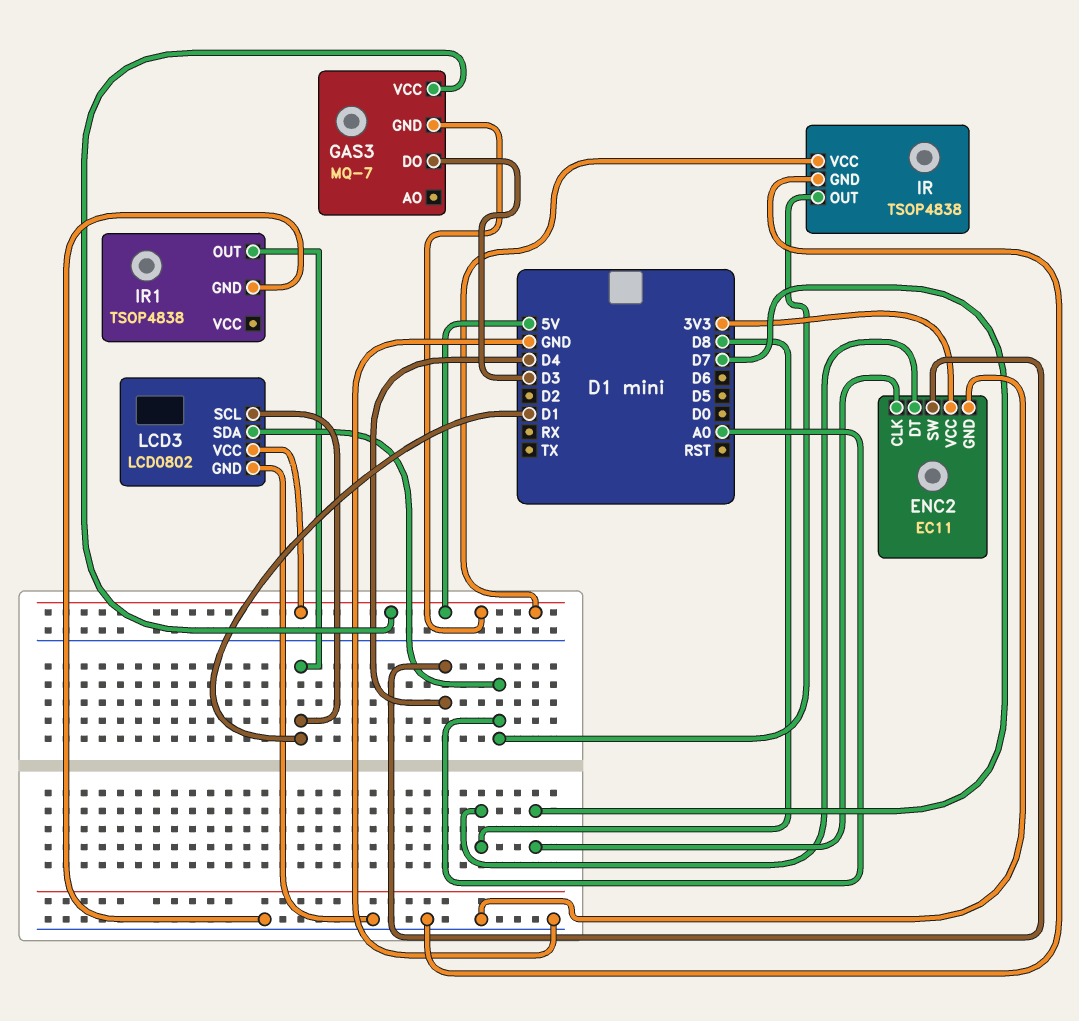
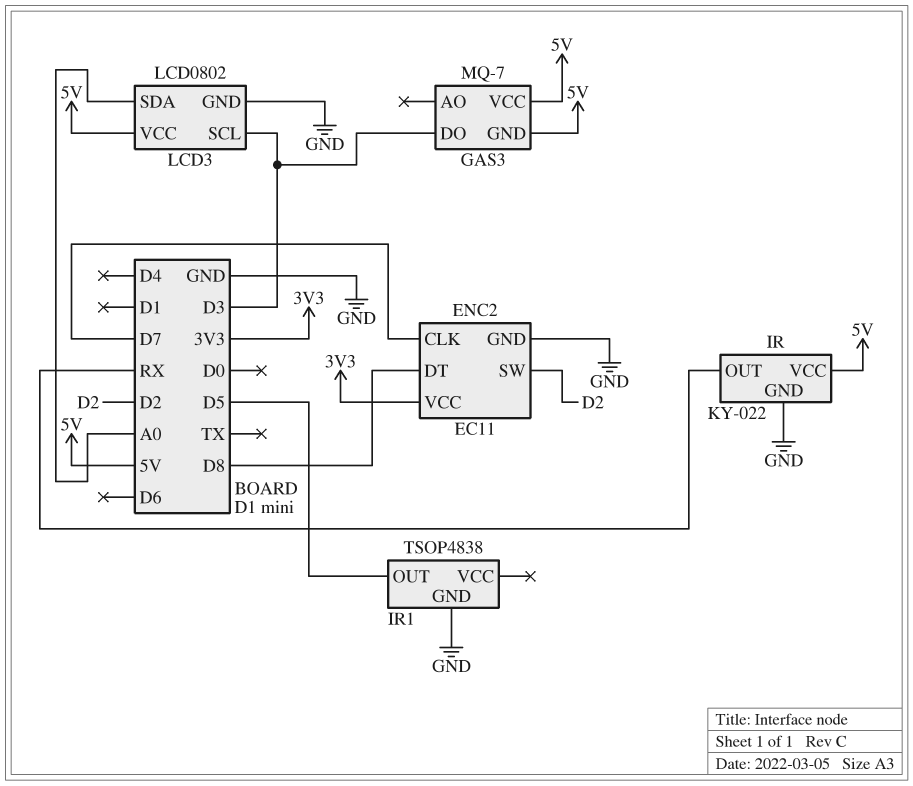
ENC2 pin SW: D4 -> D2
IR: TSOP4838 -> KY-022
IR pin OUT: A0 -> RX
IR1 pin OUT: D1 -> D5
LCD3 pin SCL: D1 -> D3

